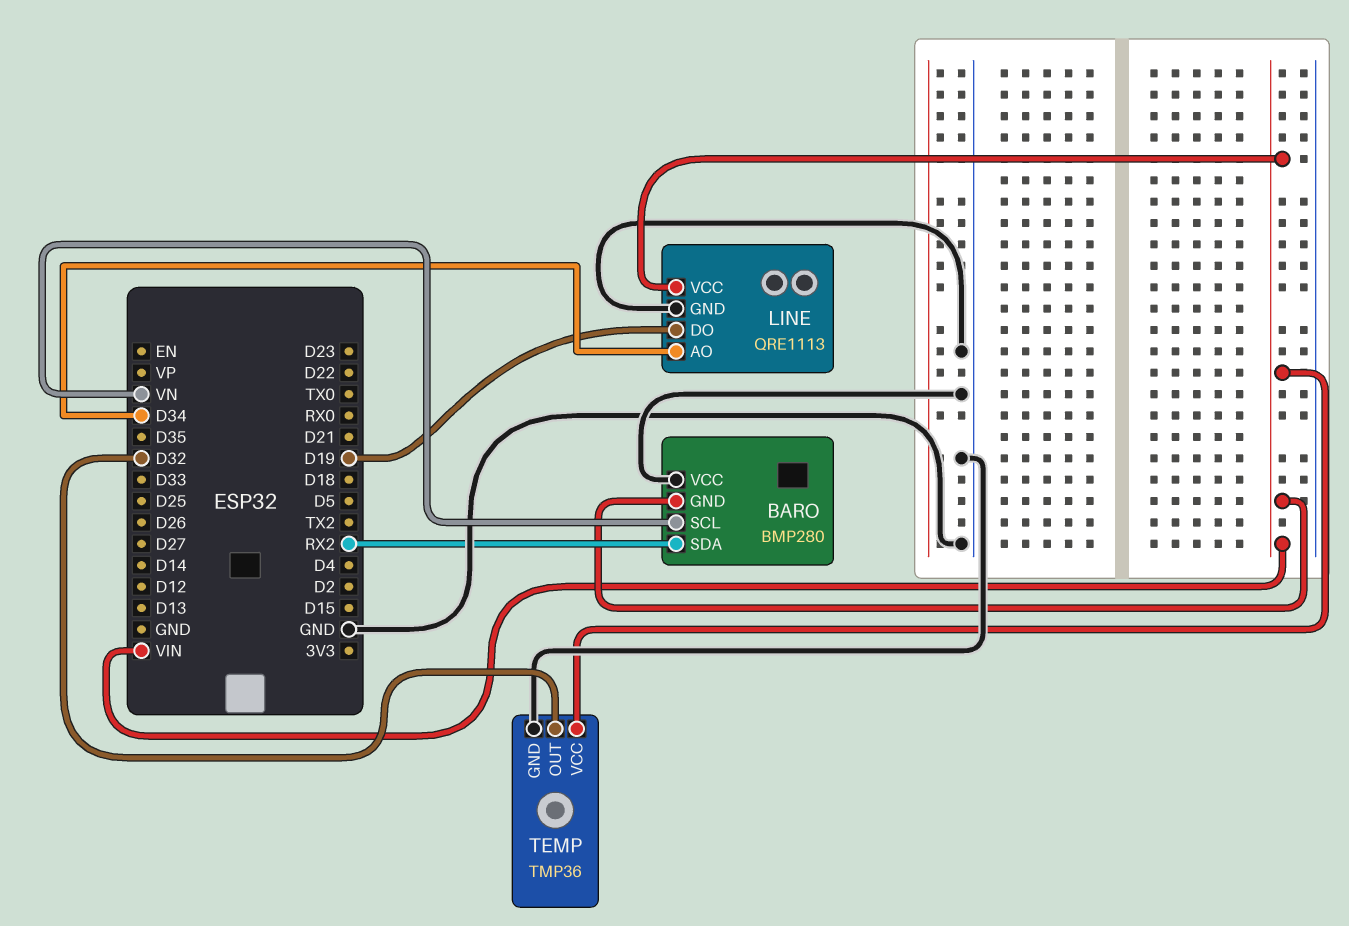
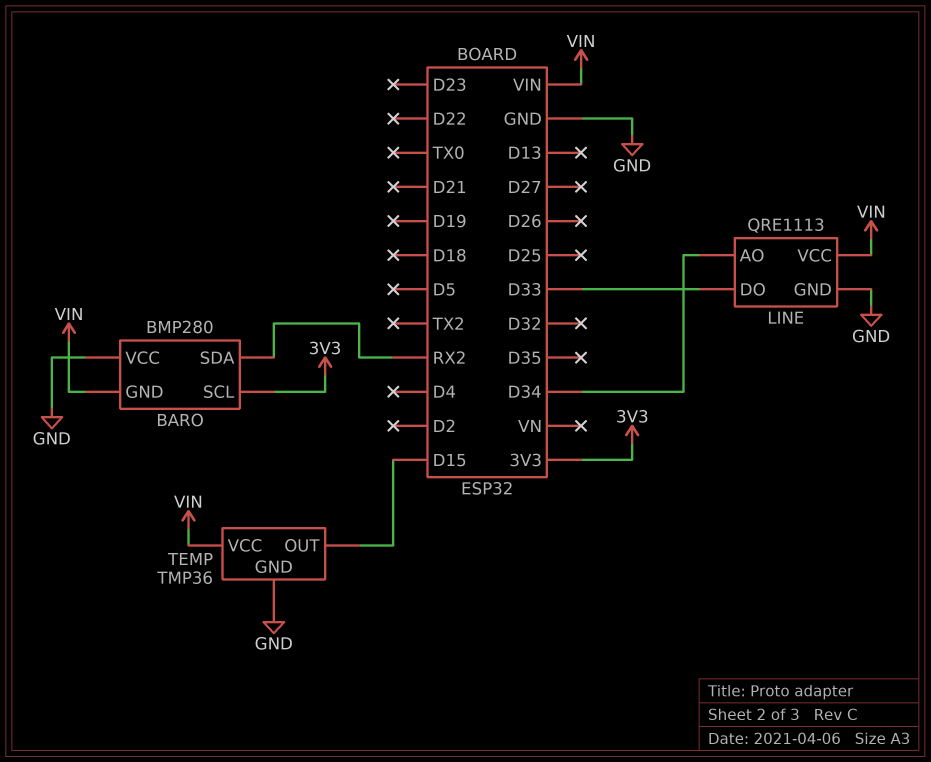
BARO pin SCL: VN -> 3V3
LINE pin DO: D19 -> D33
TEMP pin OUT: D32 -> D15

